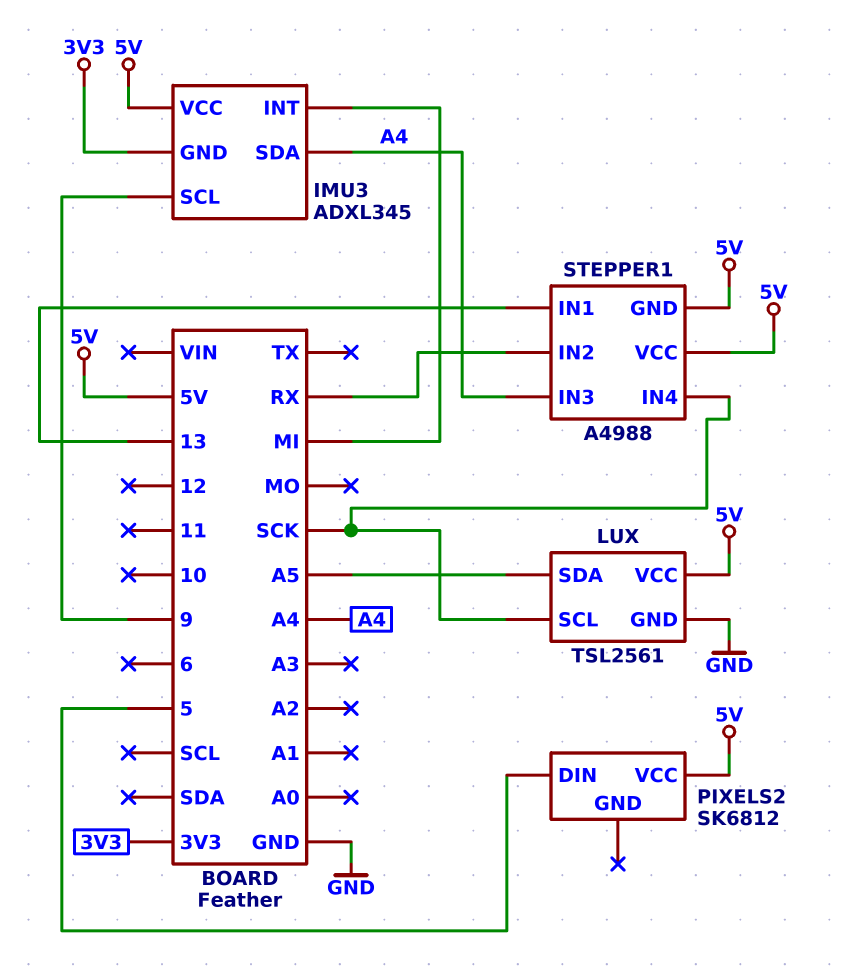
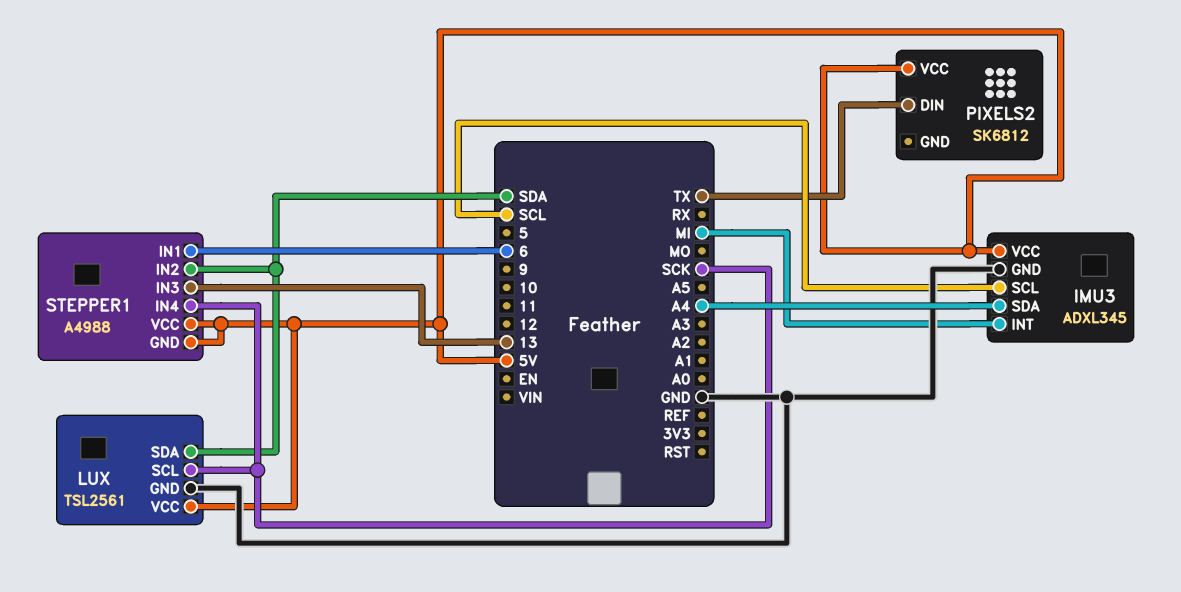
IMU3 pin GND: 3V3 -> GND
IMU3 pin SCL: 9 -> SCL
LUX pin SDA: A5 -> SDA
PIXELS2 pin DIN: 5 -> TX
STEPPER1 pin IN1: 13 -> 6
STEPPER1 pin IN2: RX -> SDA
STEPPER1 pin IN3: A4 -> 13

